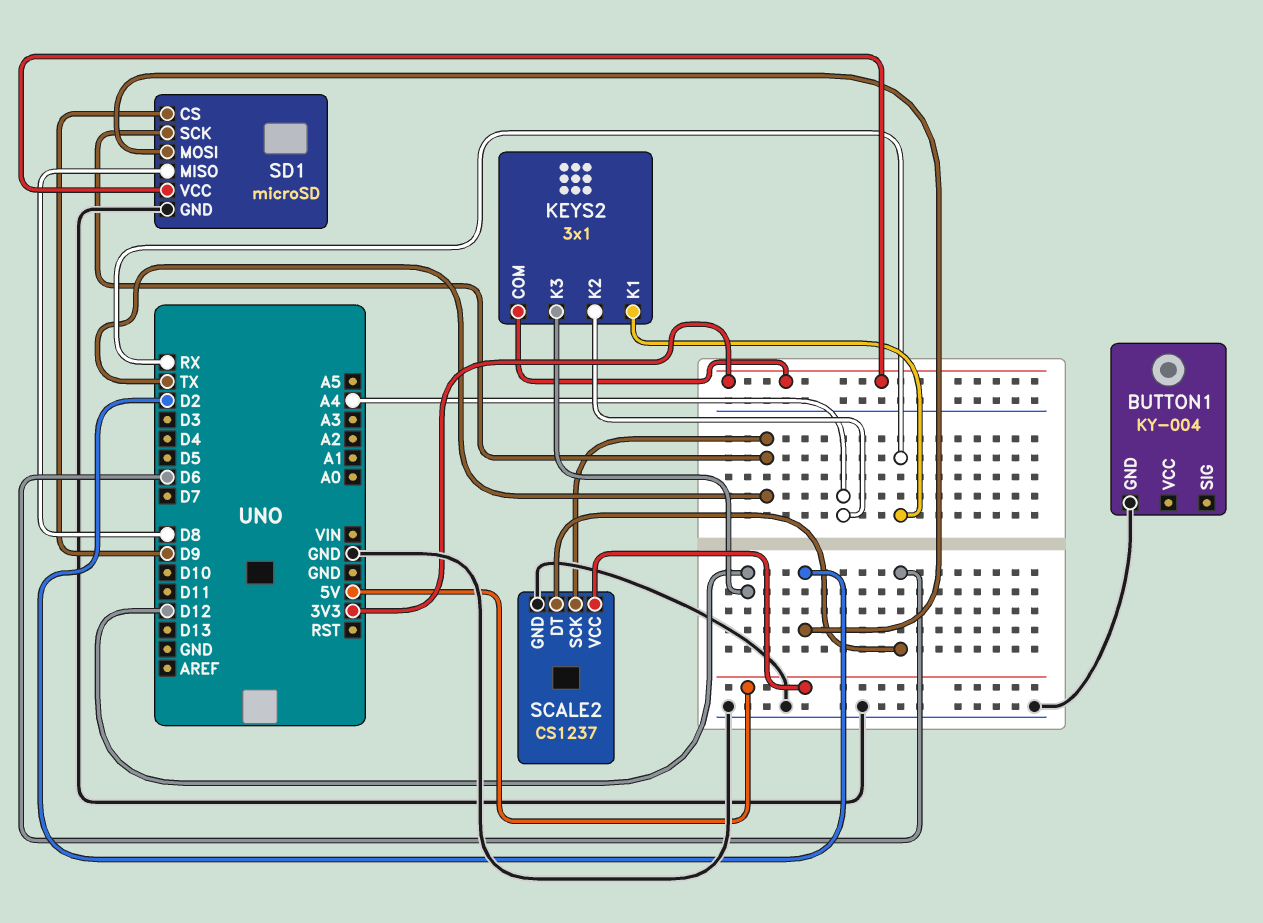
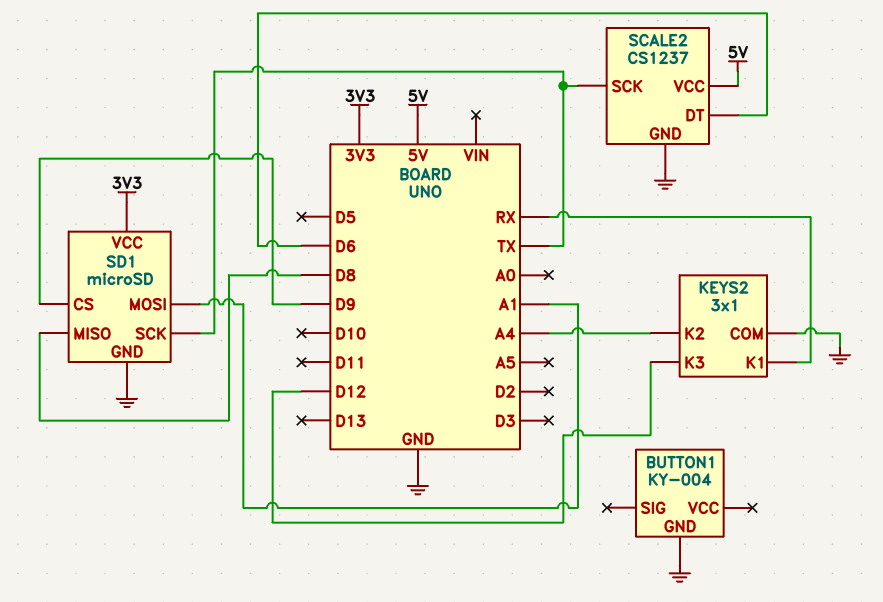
KEYS2 pin COM: 3V3 -> GND
SD1 pin MOSI: D2 -> A1

